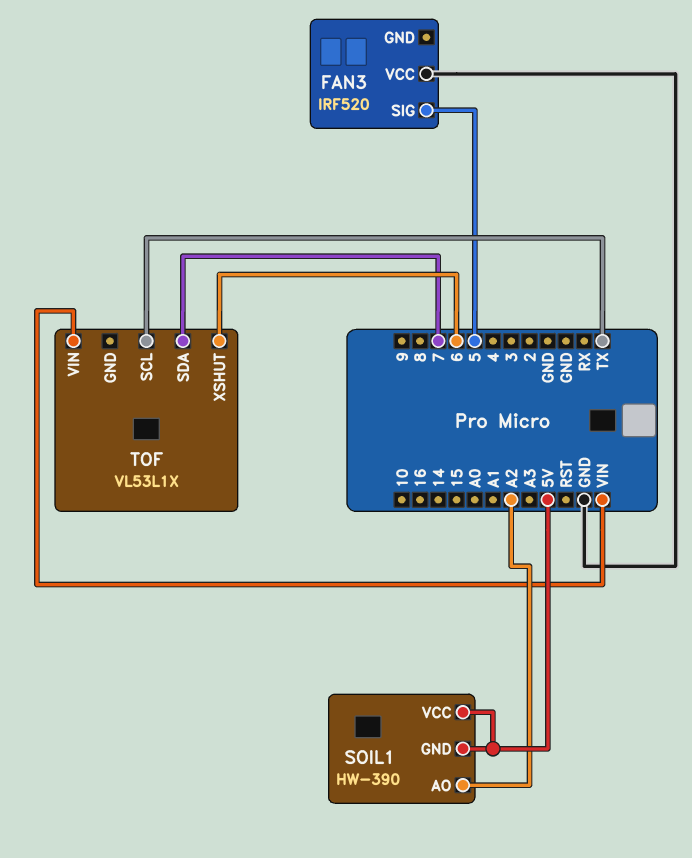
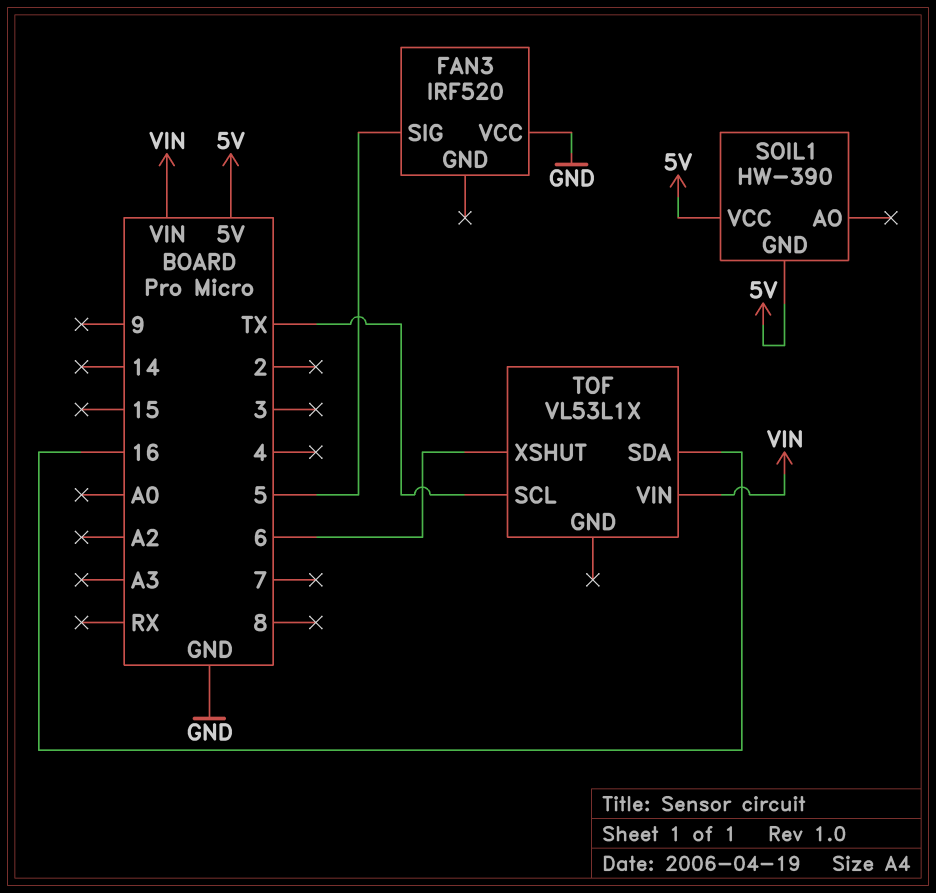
SOIL1 pin AO: A2 -> none
TOF pin SDA: 7 -> 16

